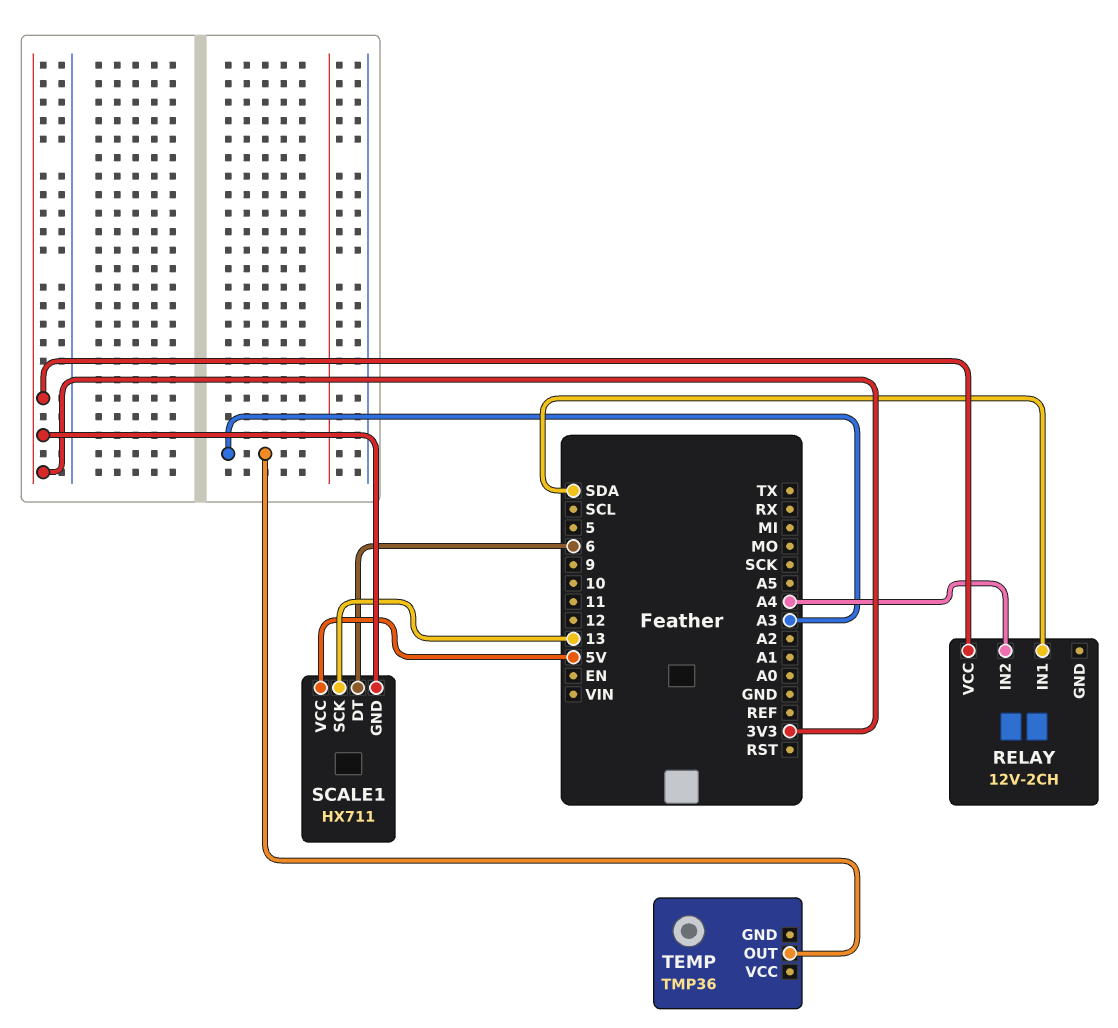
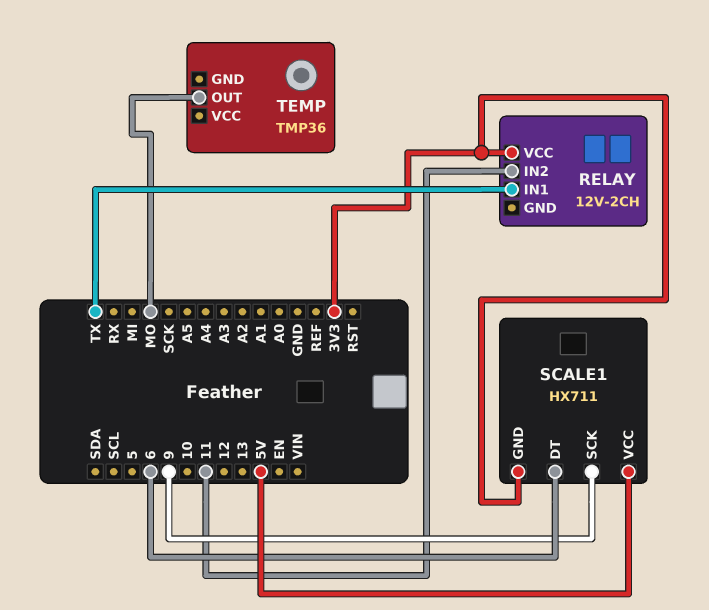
RELAY pin IN1: SDA -> TX
RELAY pin IN2: A4 -> 11
SCALE1 pin SCK: 13 -> 9
TEMP pin OUT: A3 -> MO

